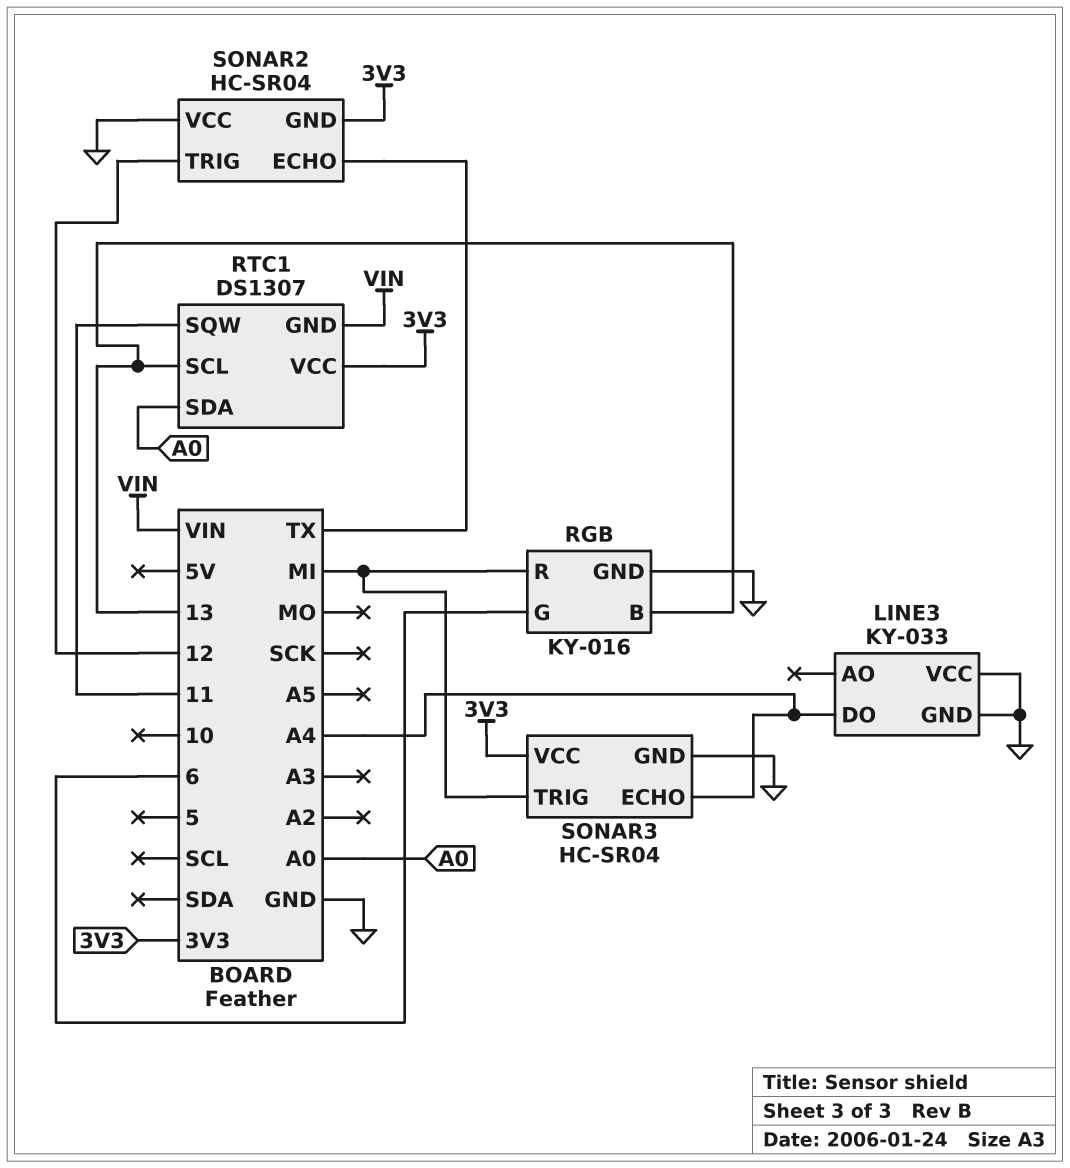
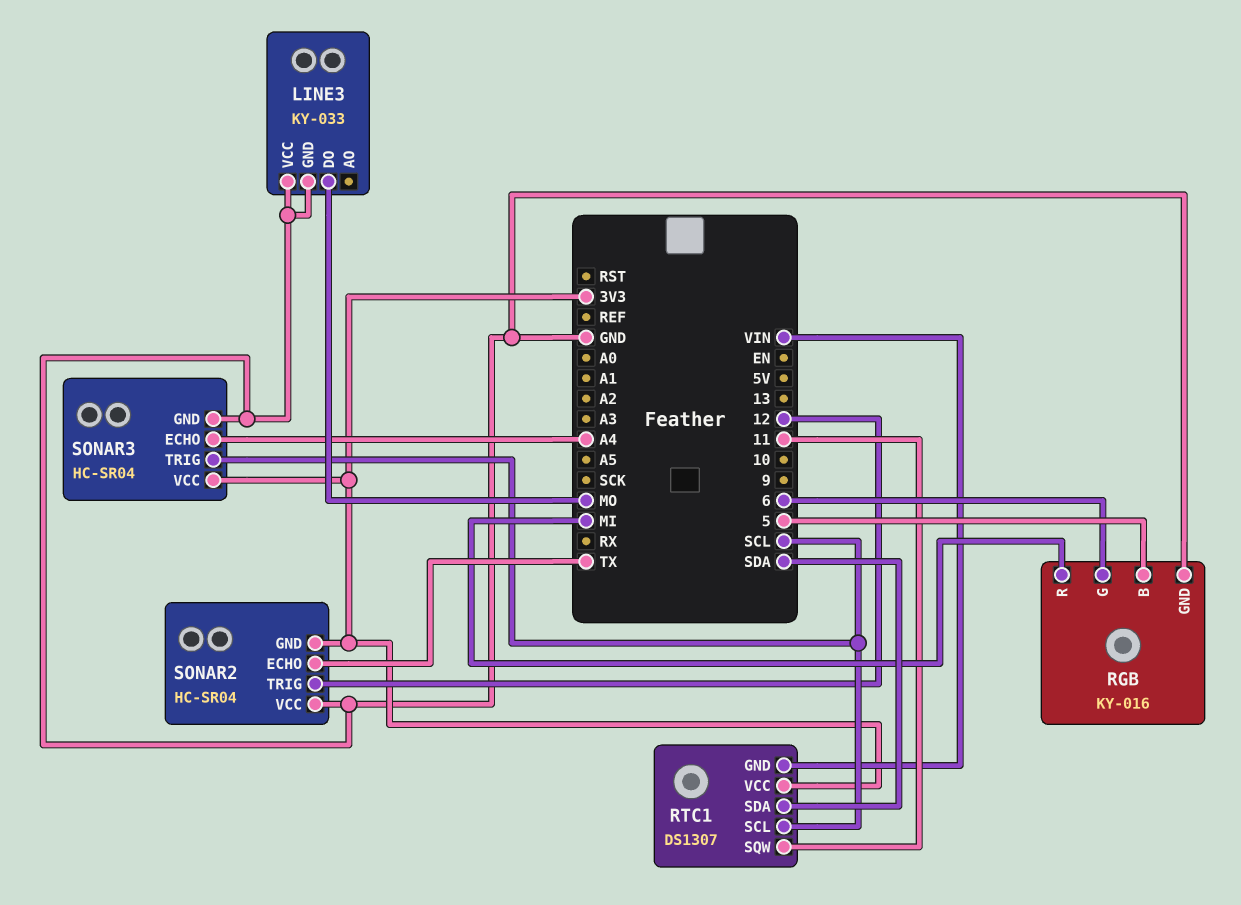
LINE3 pin DO: A4 -> MO
RGB pin B: 13 -> 5
RTC1 pin SCL: 13 -> SCL
RTC1 pin SDA: A0 -> SDA
SONAR3 pin TRIG: MI -> SCL

